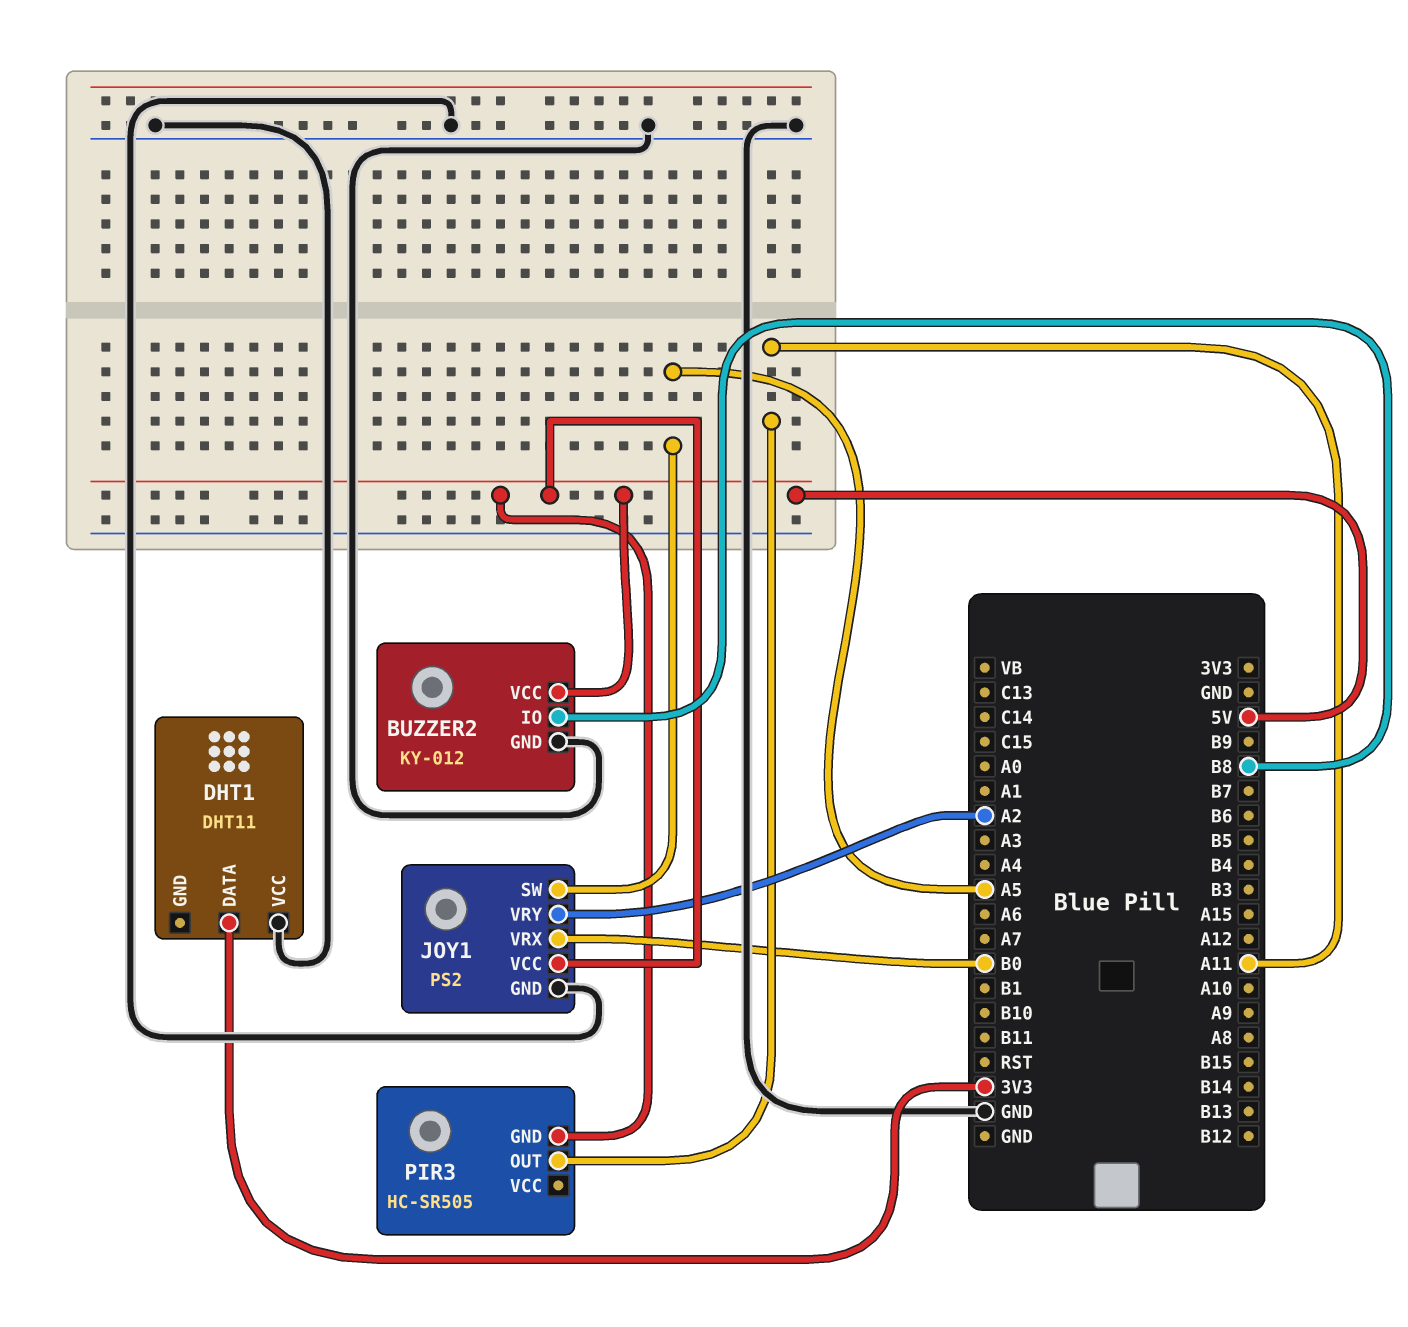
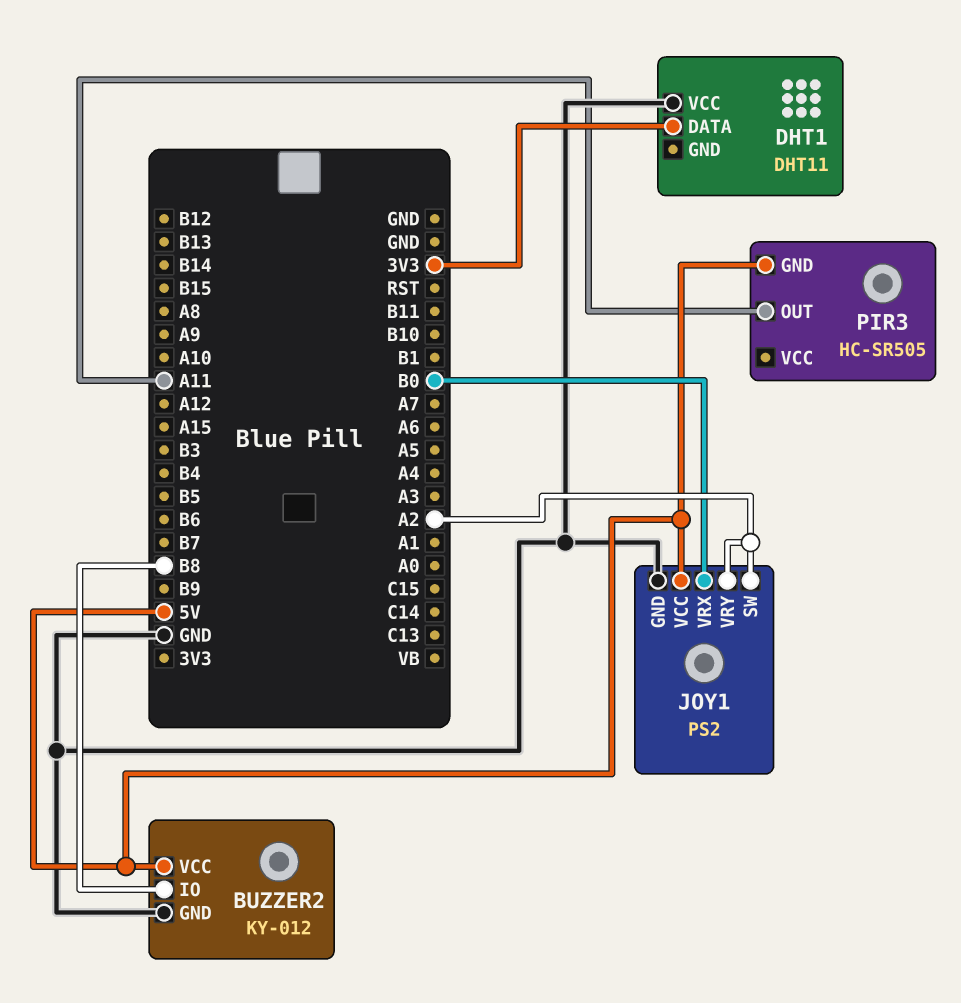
JOY1 pin SW: A5 -> A2

